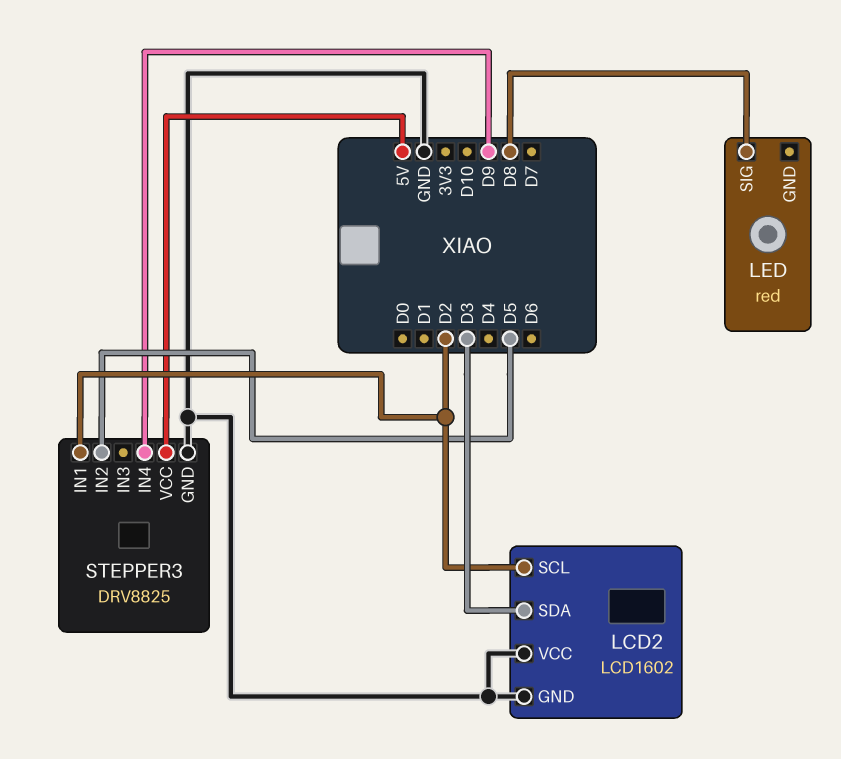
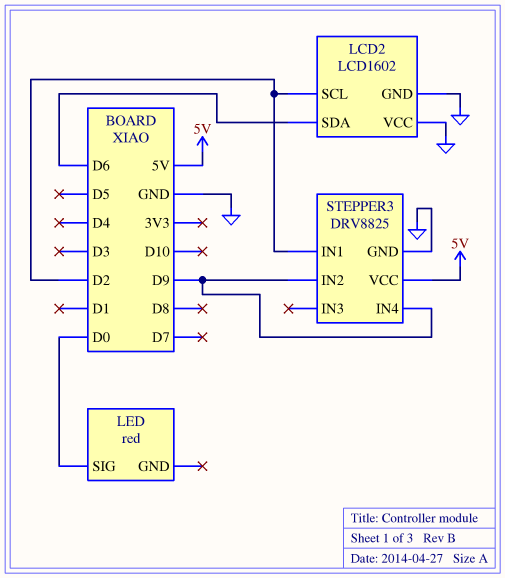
LCD2 pin SDA: D3 -> D6
LED pin SIG: D8 -> D0
STEPPER3 pin IN2: D5 -> D9

